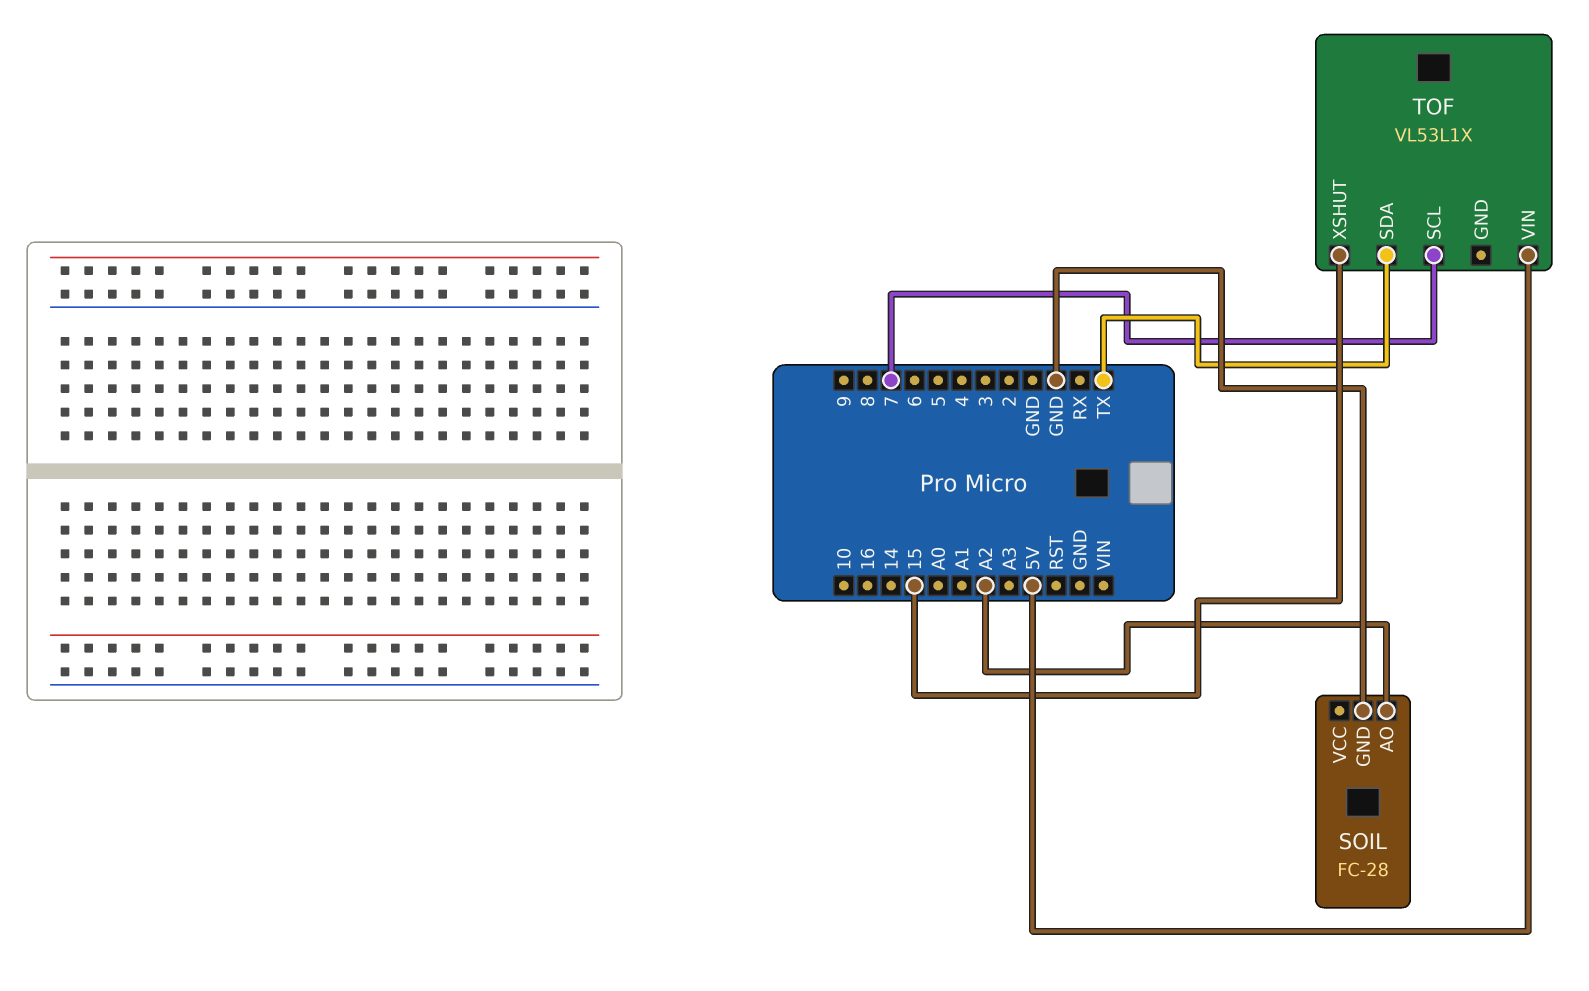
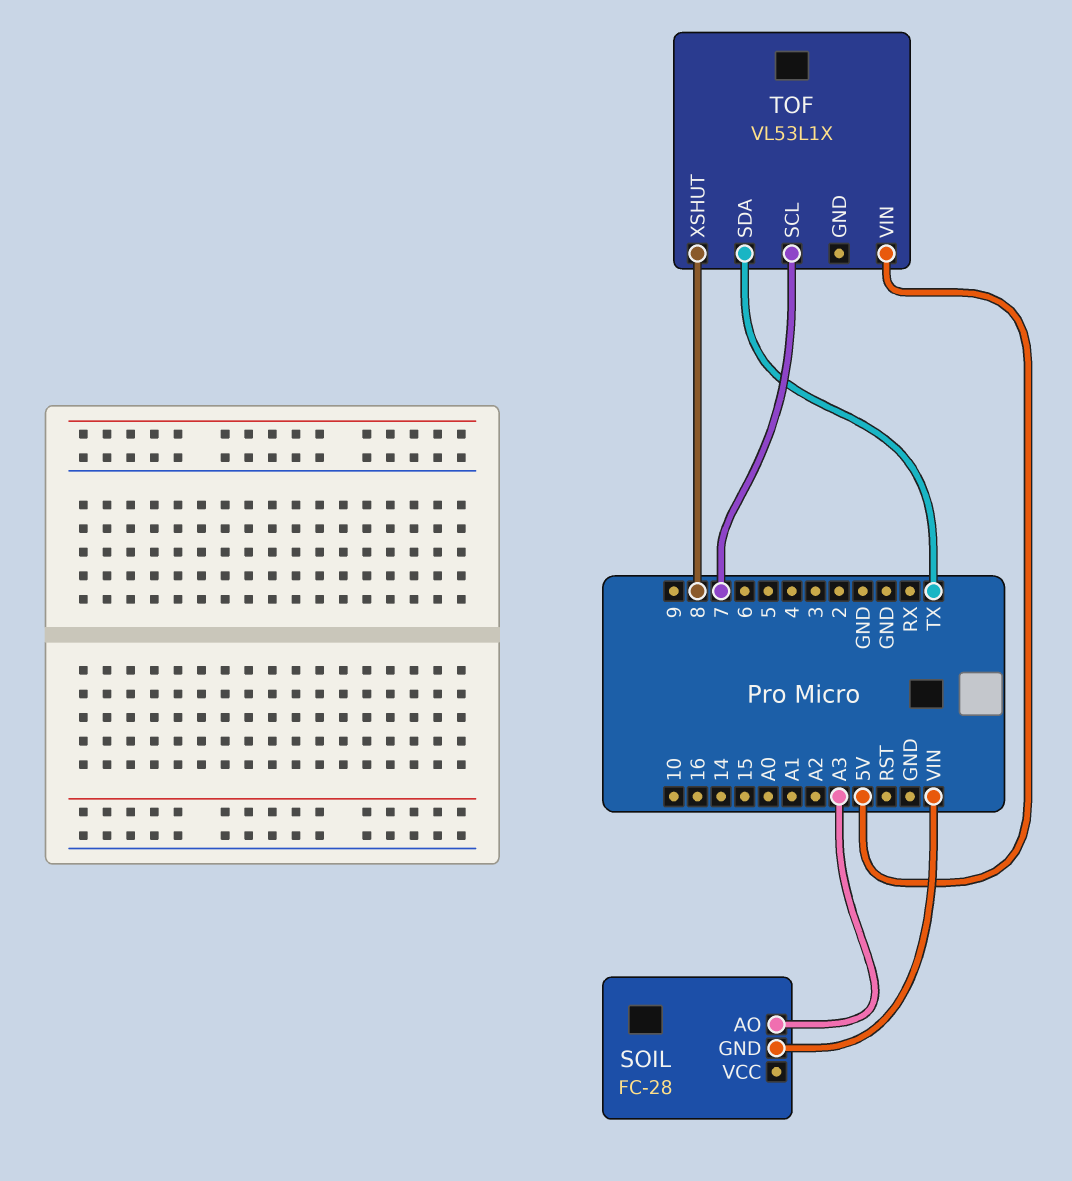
SOIL pin AO: A2 -> A3
SOIL pin GND: GND -> VIN
TOF pin XSHUT: 15 -> 8

